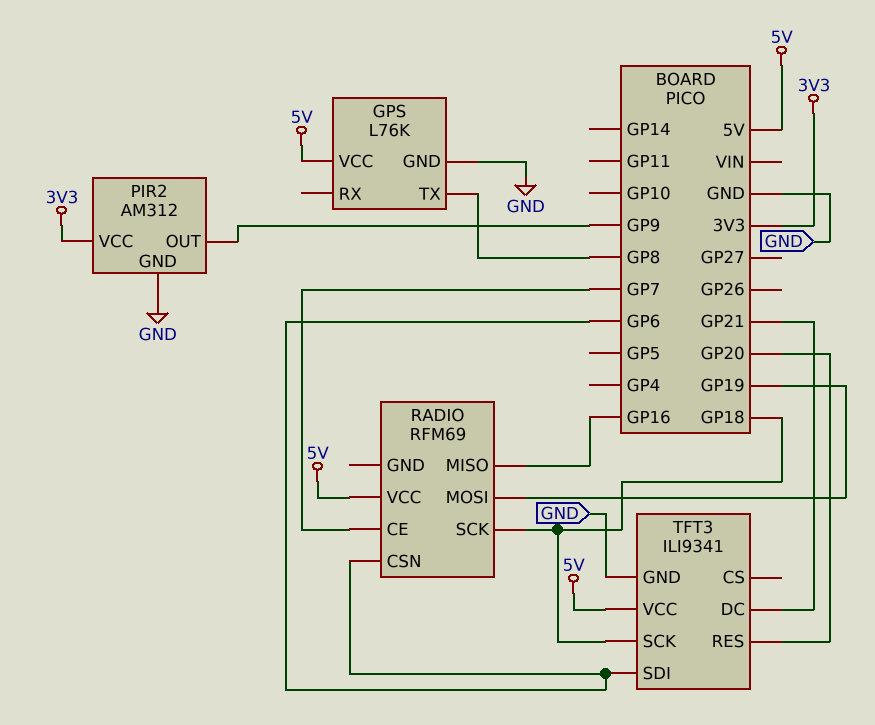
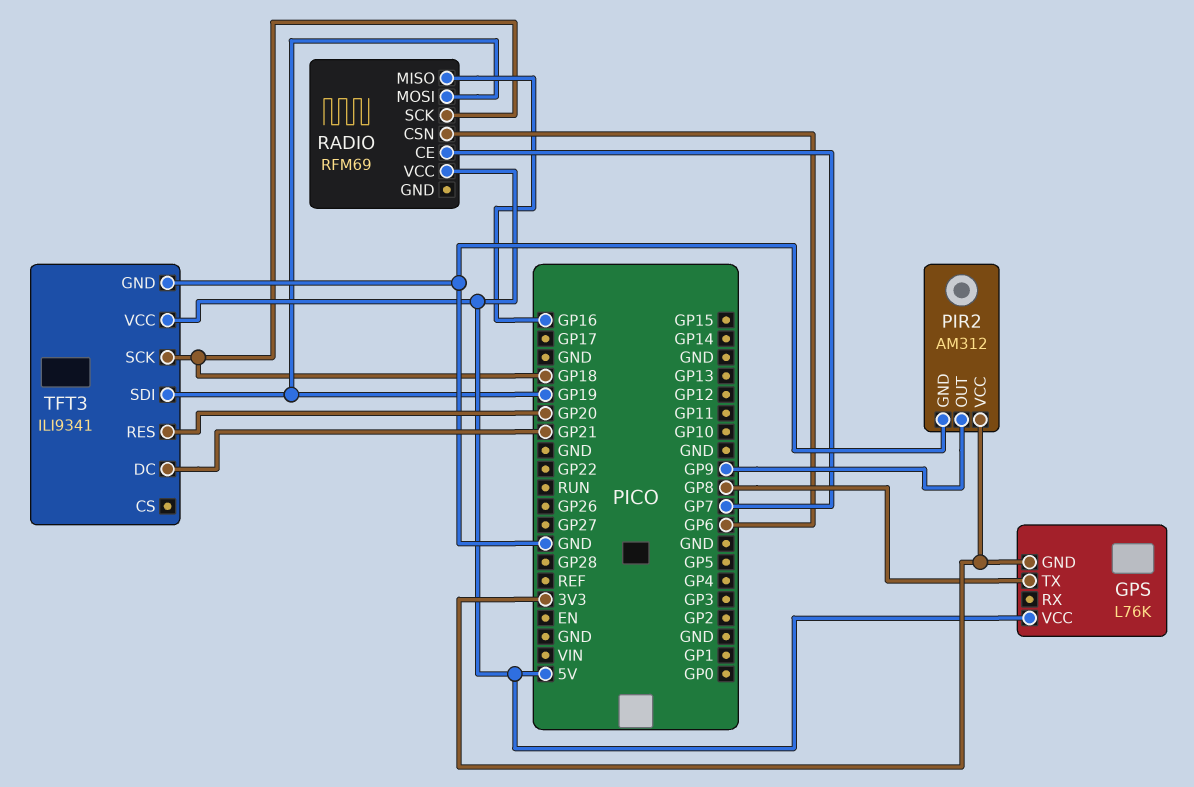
GPS pin GND: GND -> 3V3
TFT3 pin SDI: GP6 -> GP19

